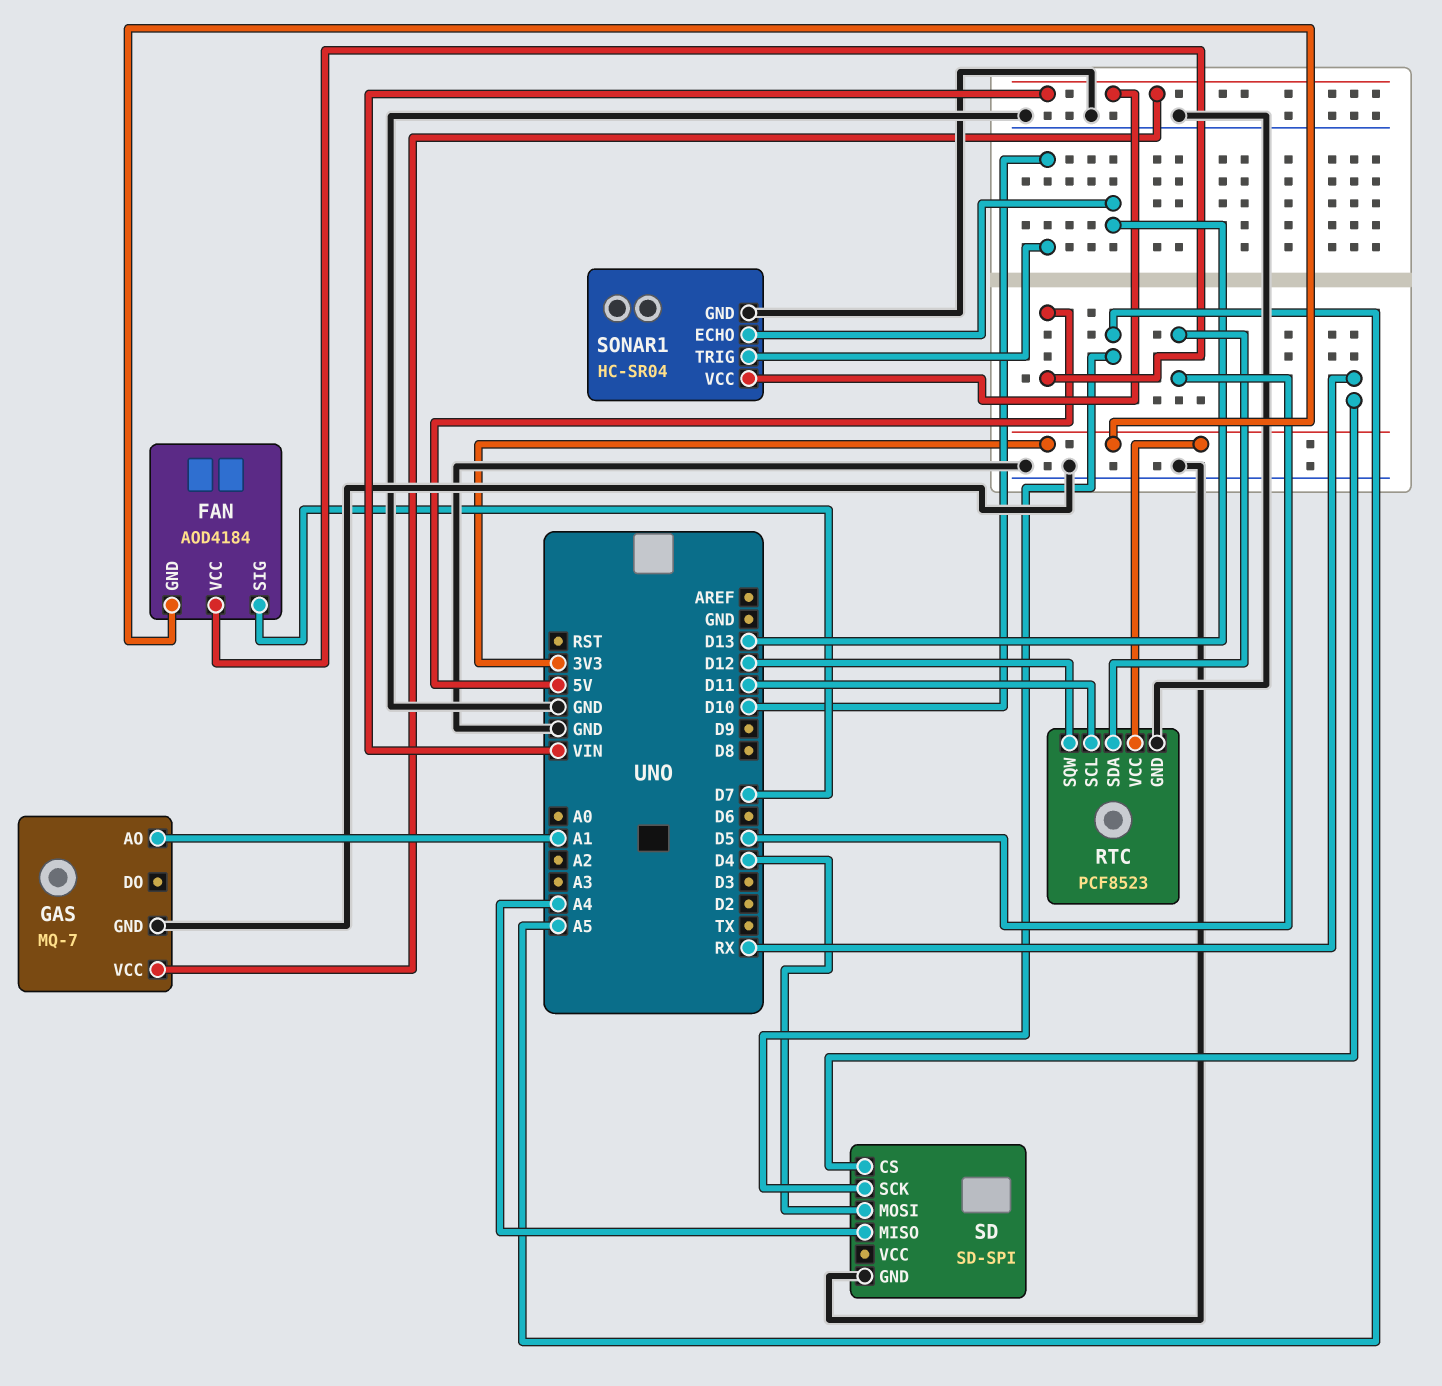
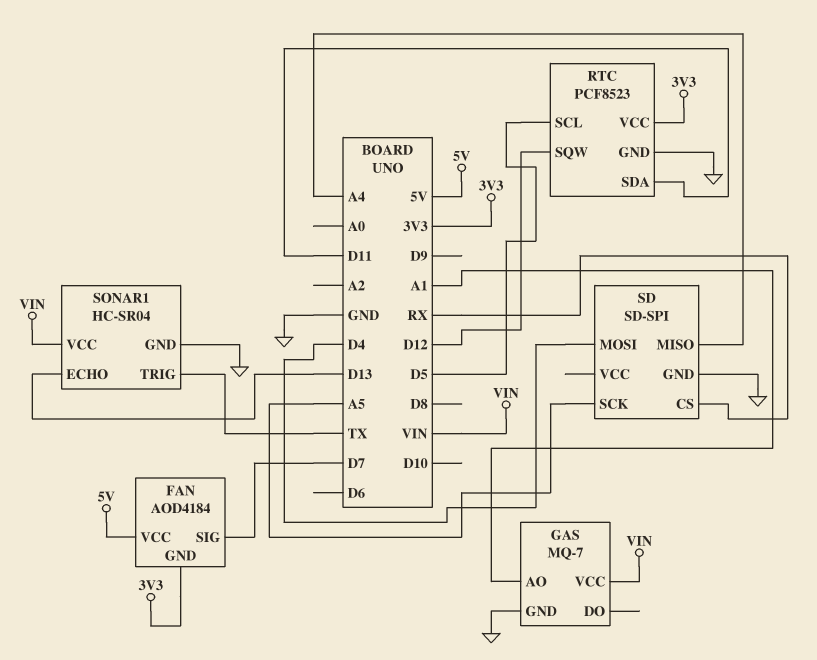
RTC pin SCL: D11 -> D5
RTC pin SDA: D5 -> D11
SONAR1 pin TRIG: D10 -> TX

